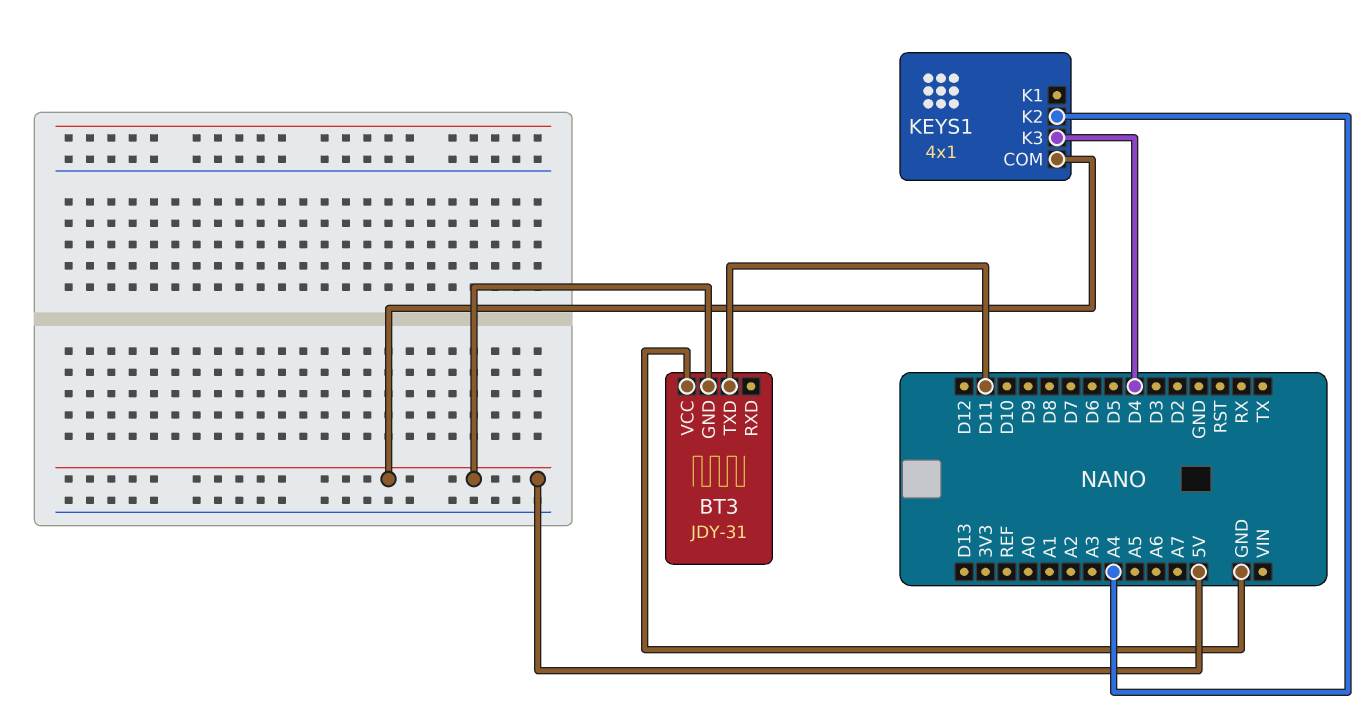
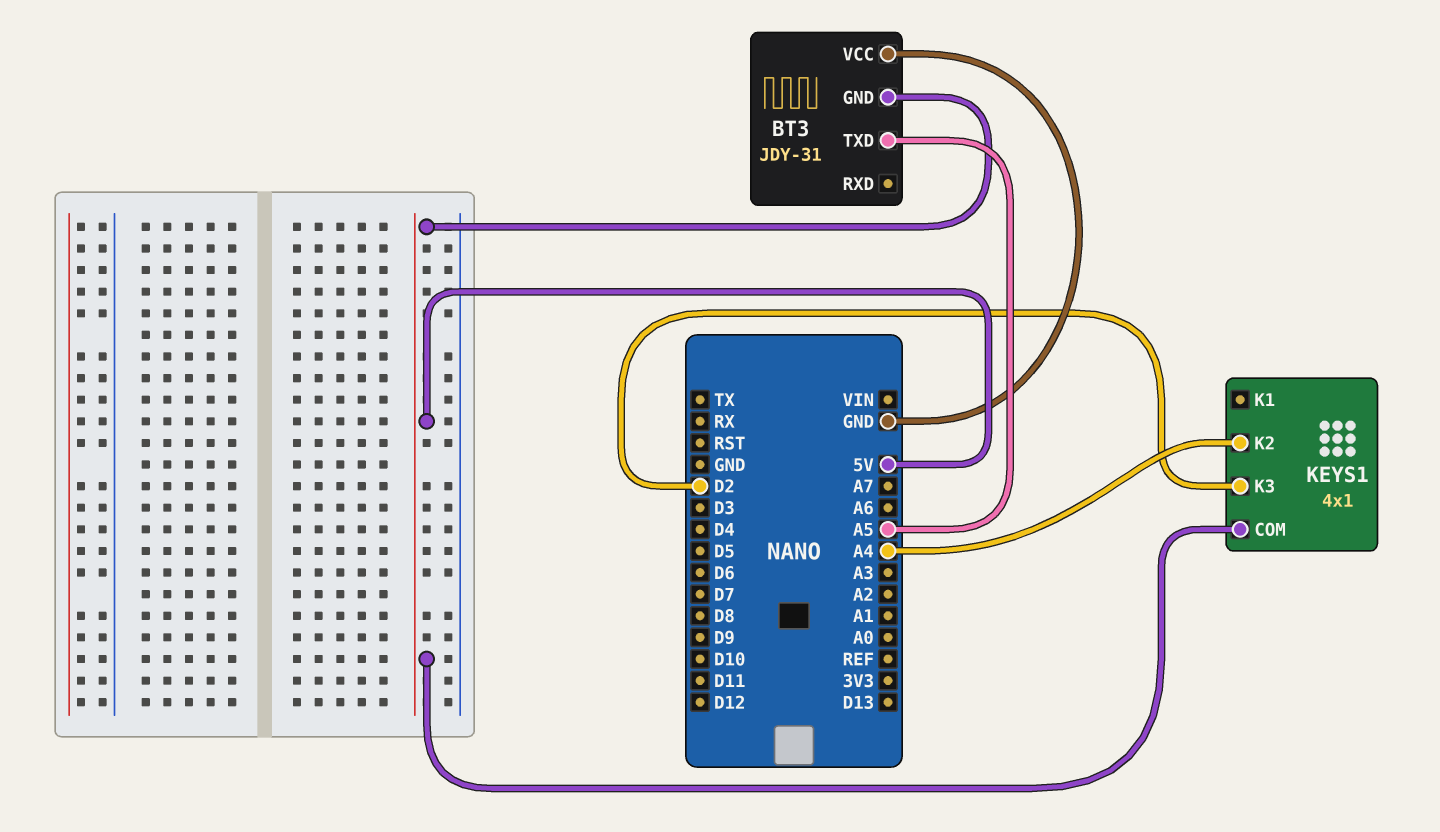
BT3 pin TXD: D11 -> A5
KEYS1 pin K3: D4 -> D2

